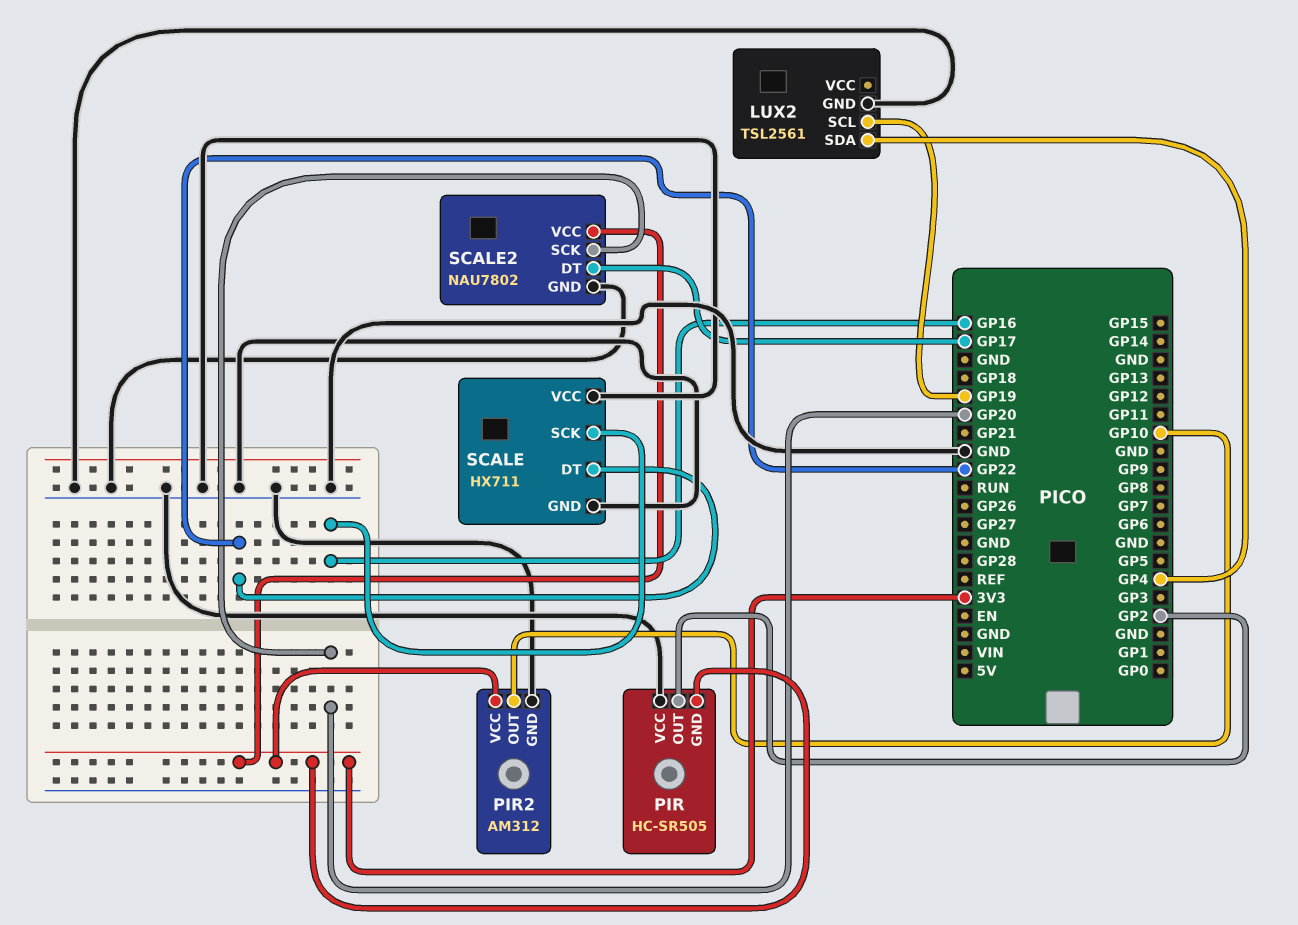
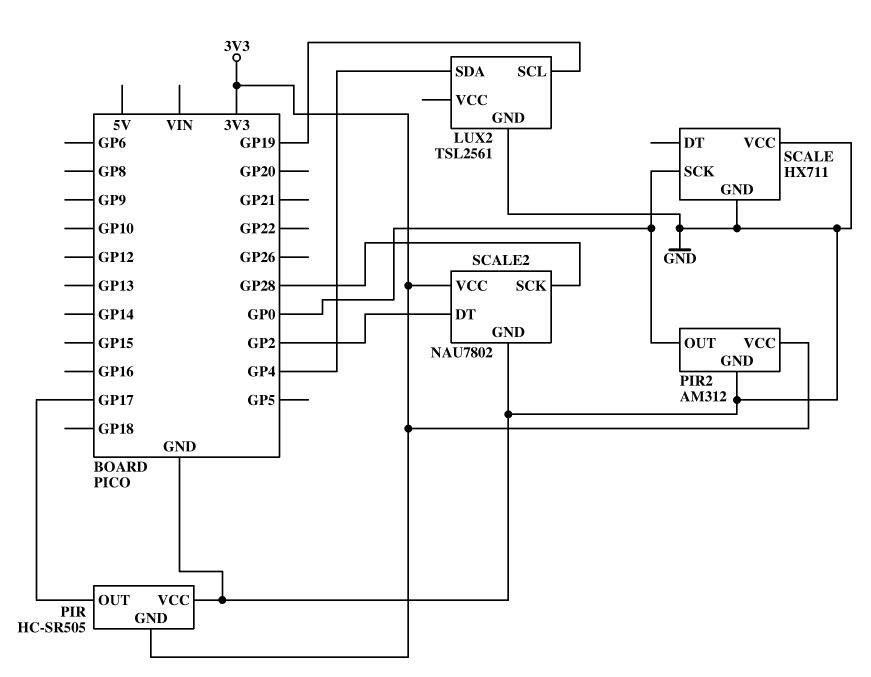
PIR pin OUT: GP2 -> GP17
PIR2 pin OUT: GP10 -> GP0
SCALE pin DT: GP22 -> none
SCALE pin SCK: GP16 -> GP0
SCALE2 pin DT: GP17 -> GP2
SCALE2 pin SCK: GP20 -> GP28

